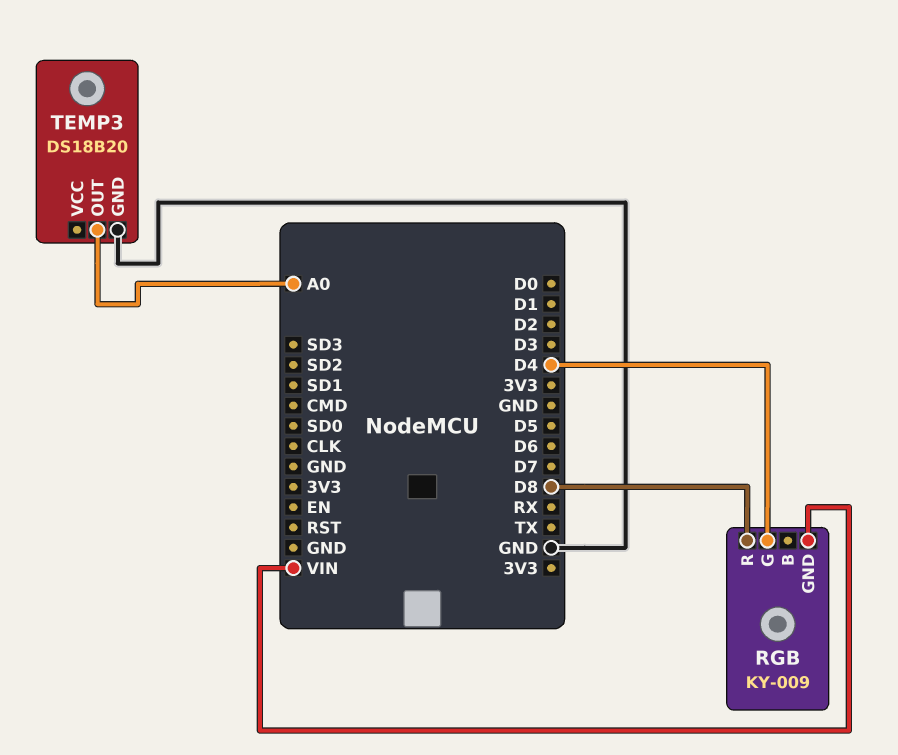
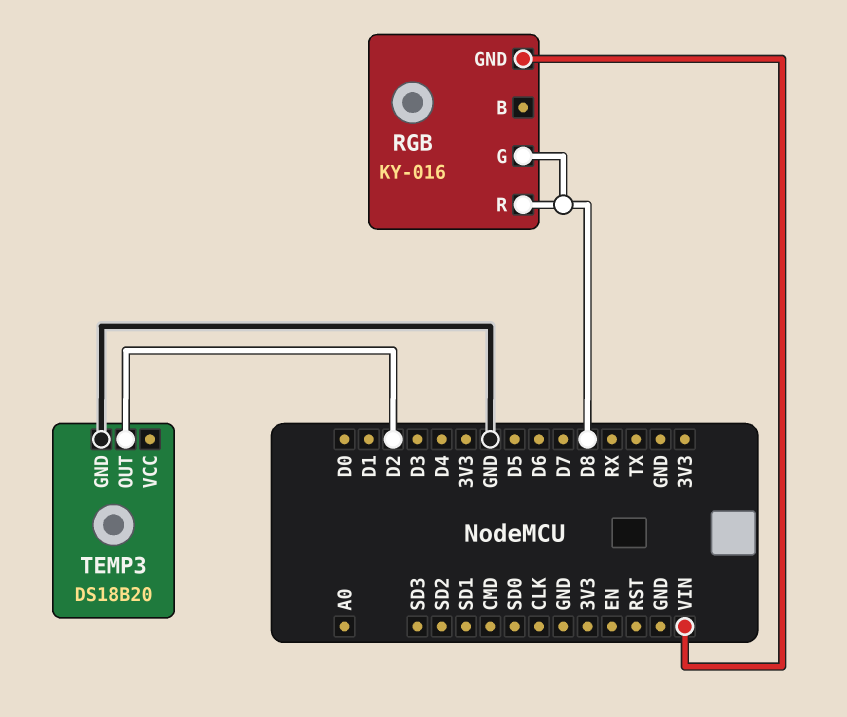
RGB: KY-009 -> KY-016
RGB pin G: D4 -> D8
TEMP3 pin OUT: A0 -> D2

